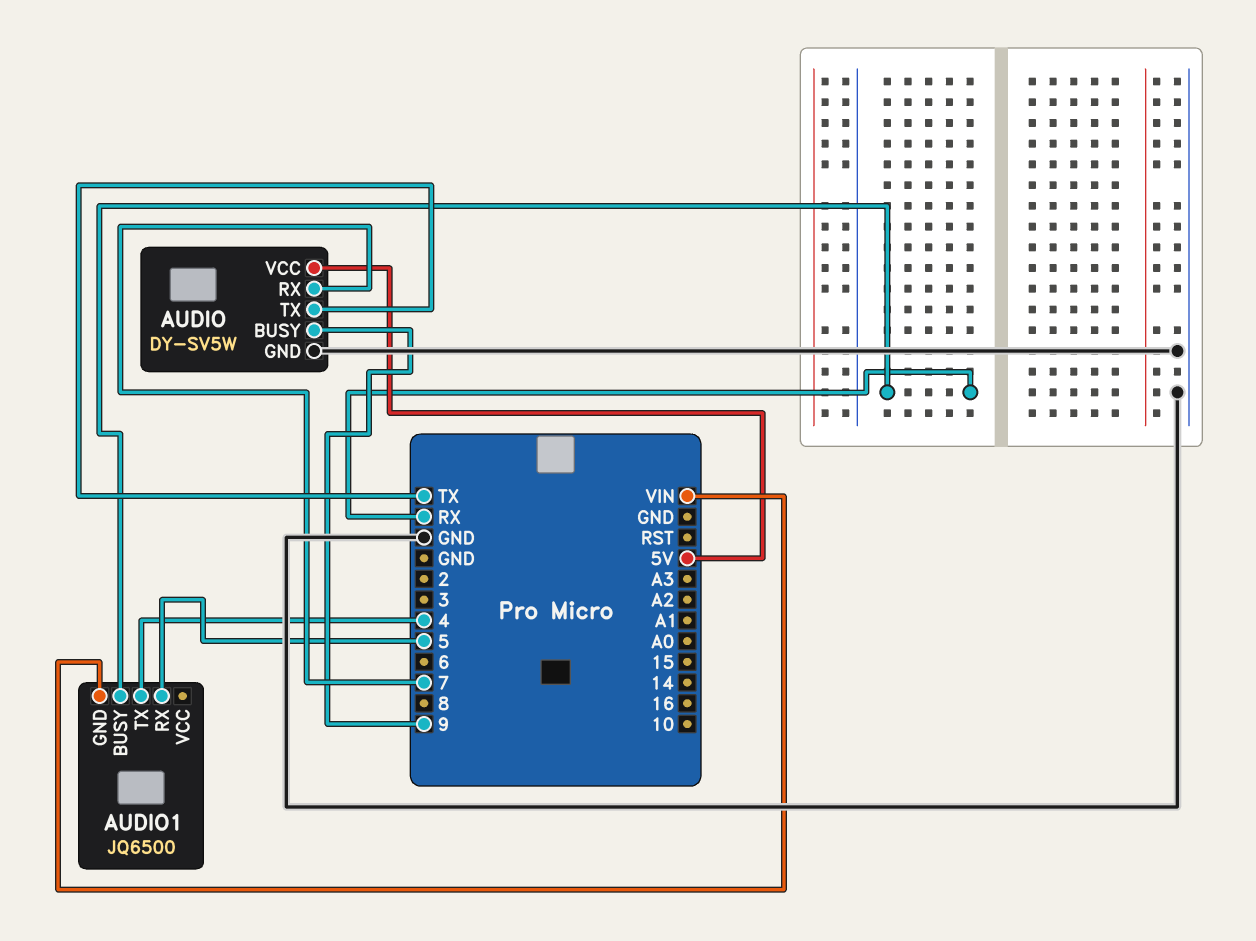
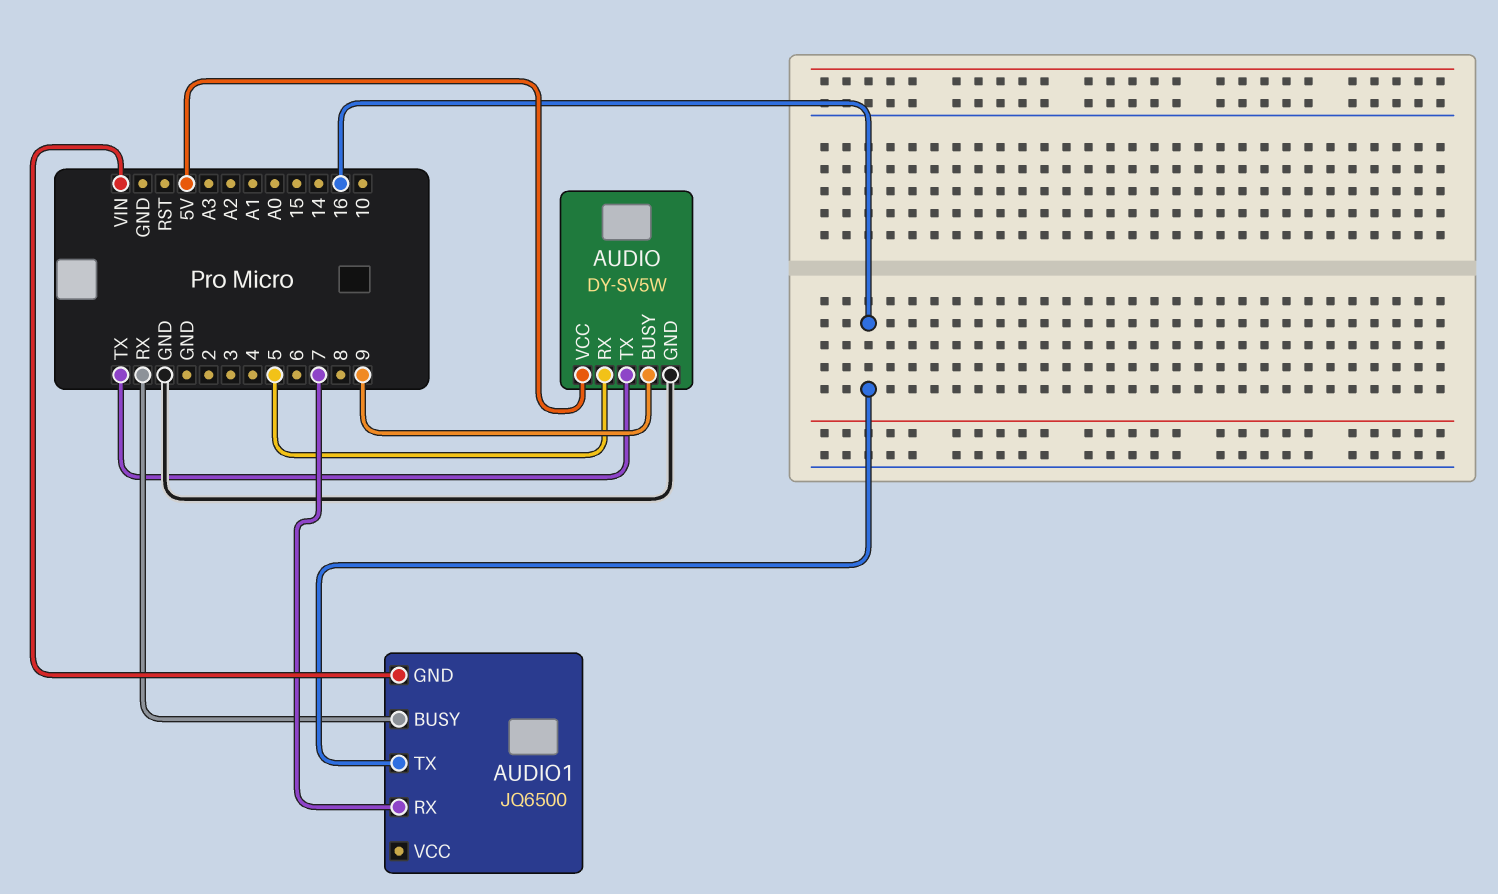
AUDIO pin RX: 7 -> 5
AUDIO1 pin RX: 5 -> 7
AUDIO1 pin TX: 4 -> 16

